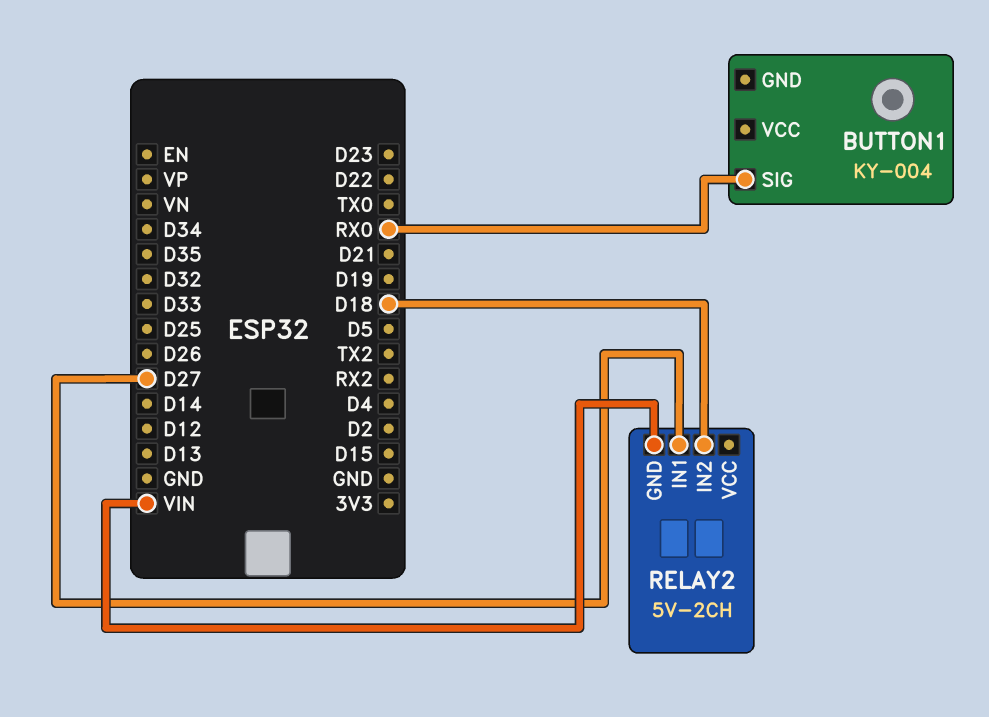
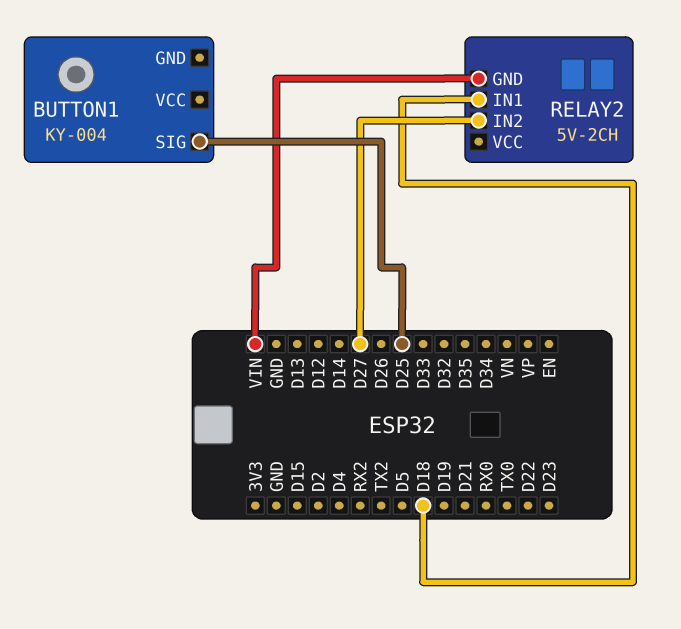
BUTTON1 pin SIG: RX0 -> D25
RELAY2 pin IN1: D27 -> D18
RELAY2 pin IN2: D18 -> D27

